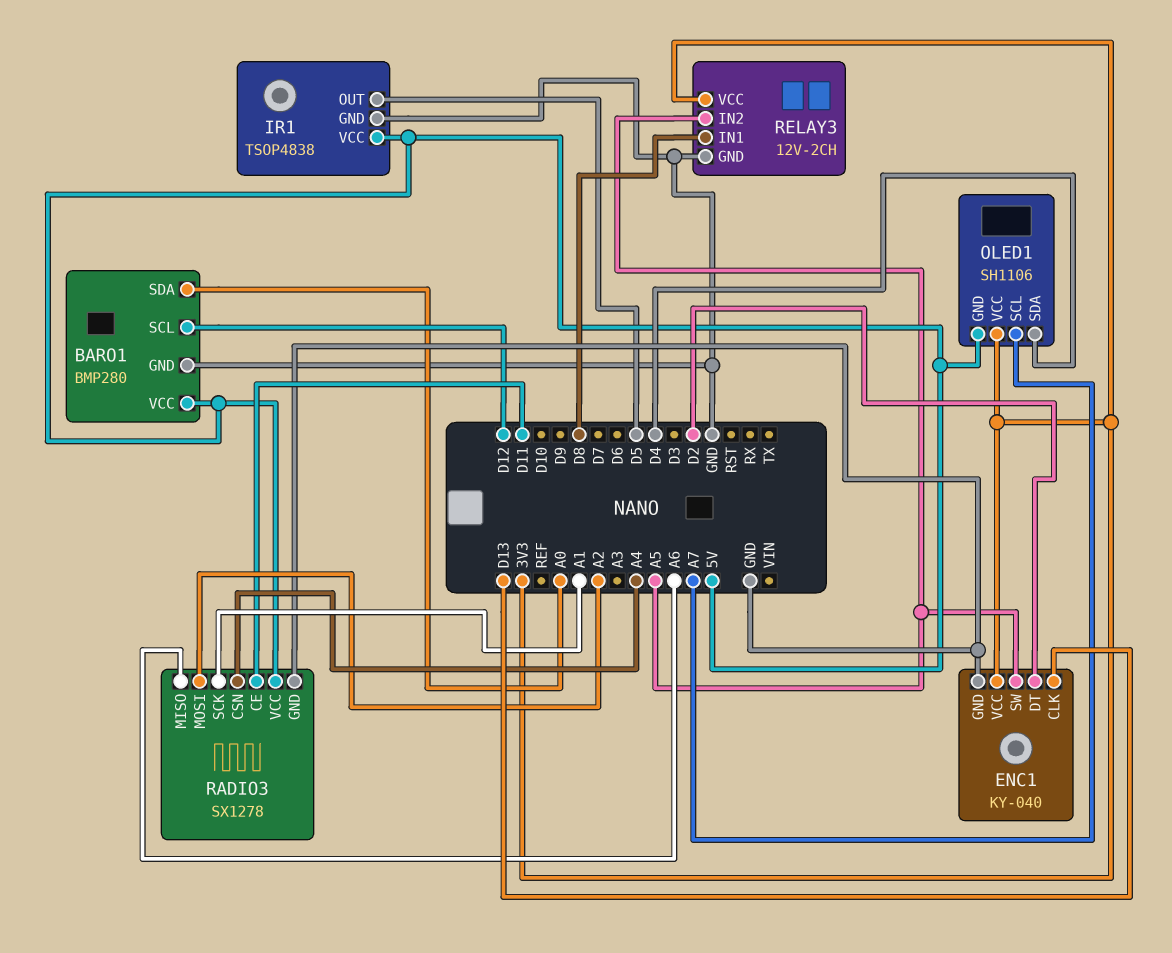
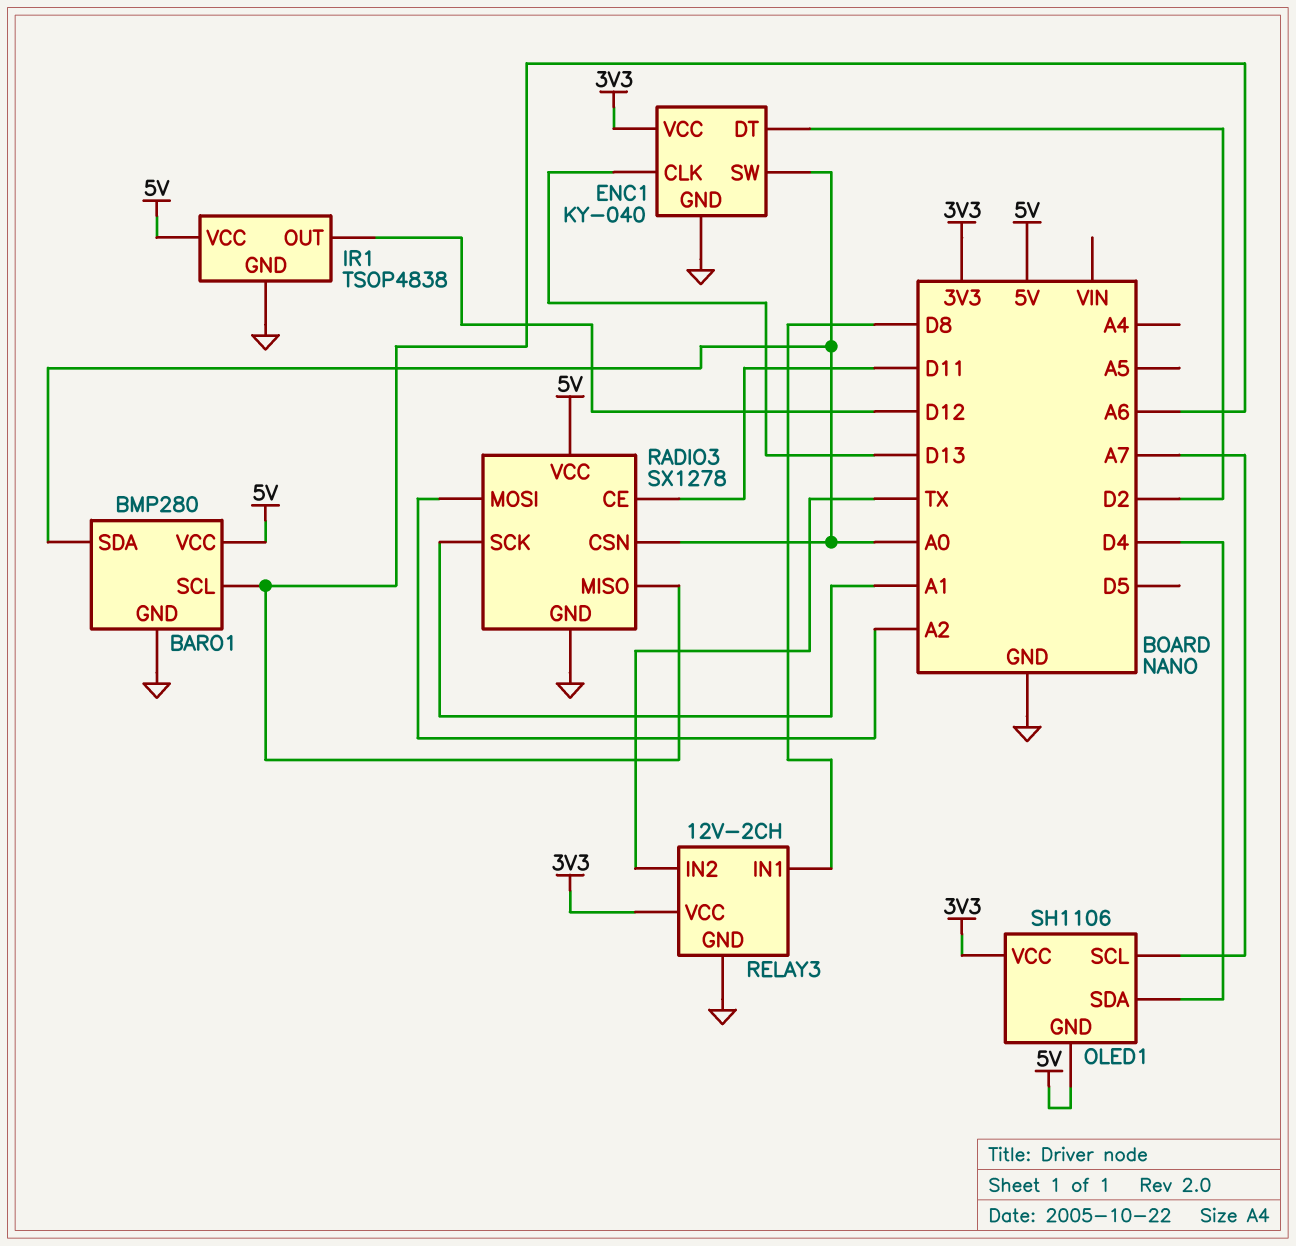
BARO1 pin SCL: D12 -> A6
ENC1 pin SW: A5 -> A0
IR1 pin OUT: D5 -> D12
RADIO3 pin CSN: A4 -> A0
RELAY3 pin IN2: A5 -> TX

